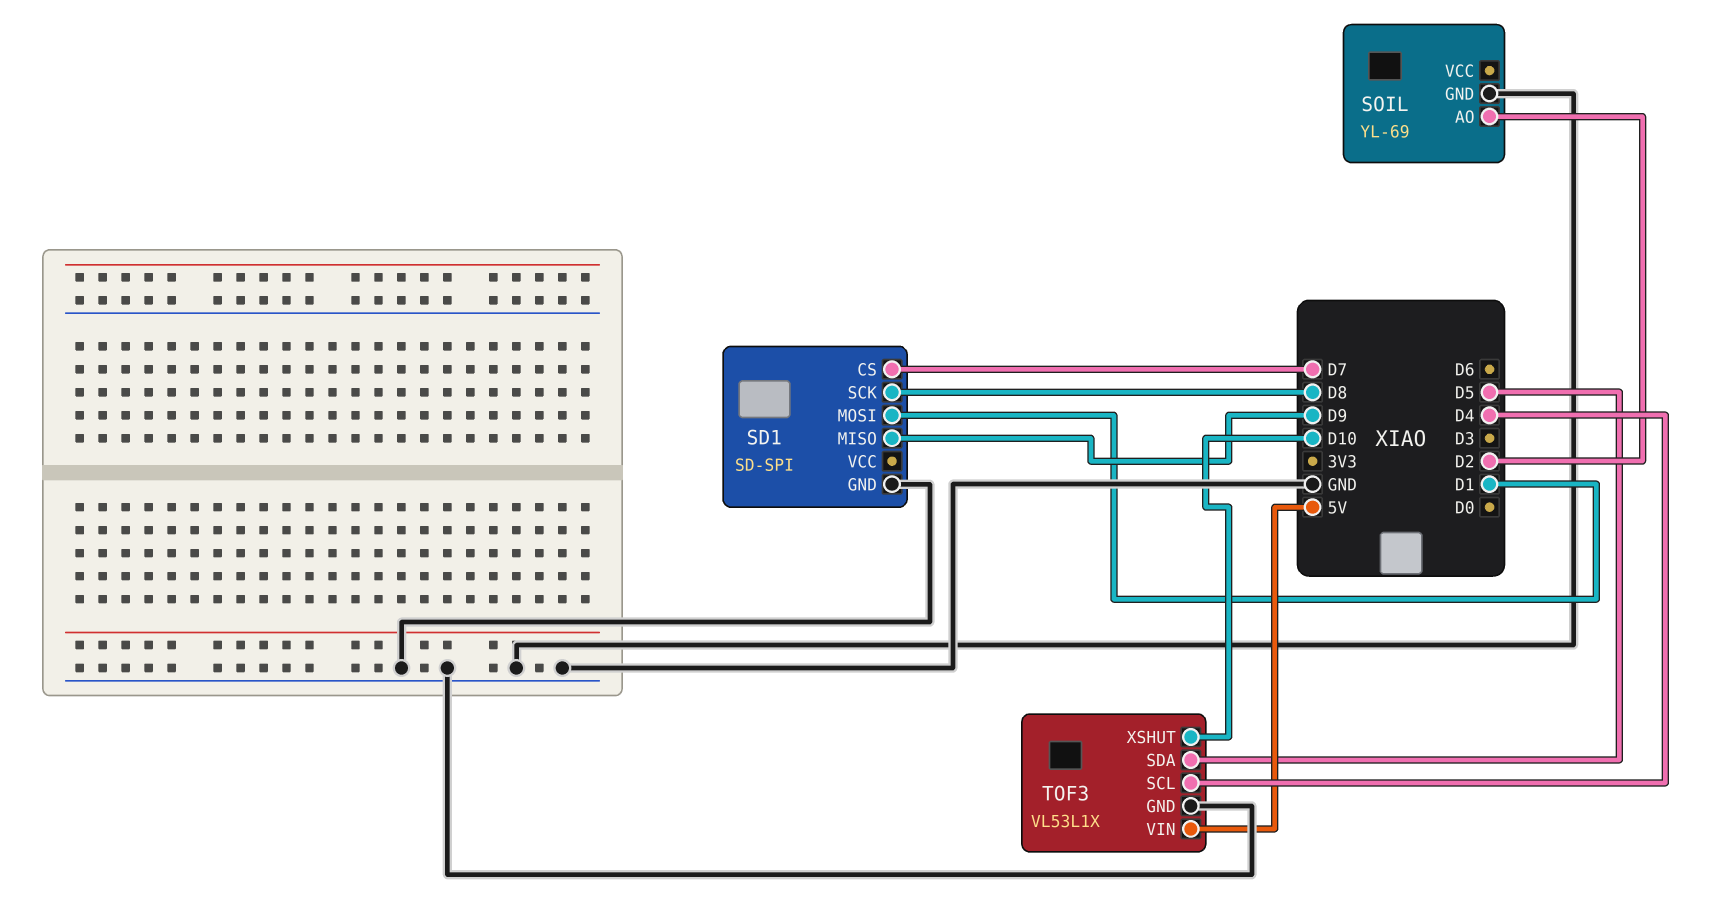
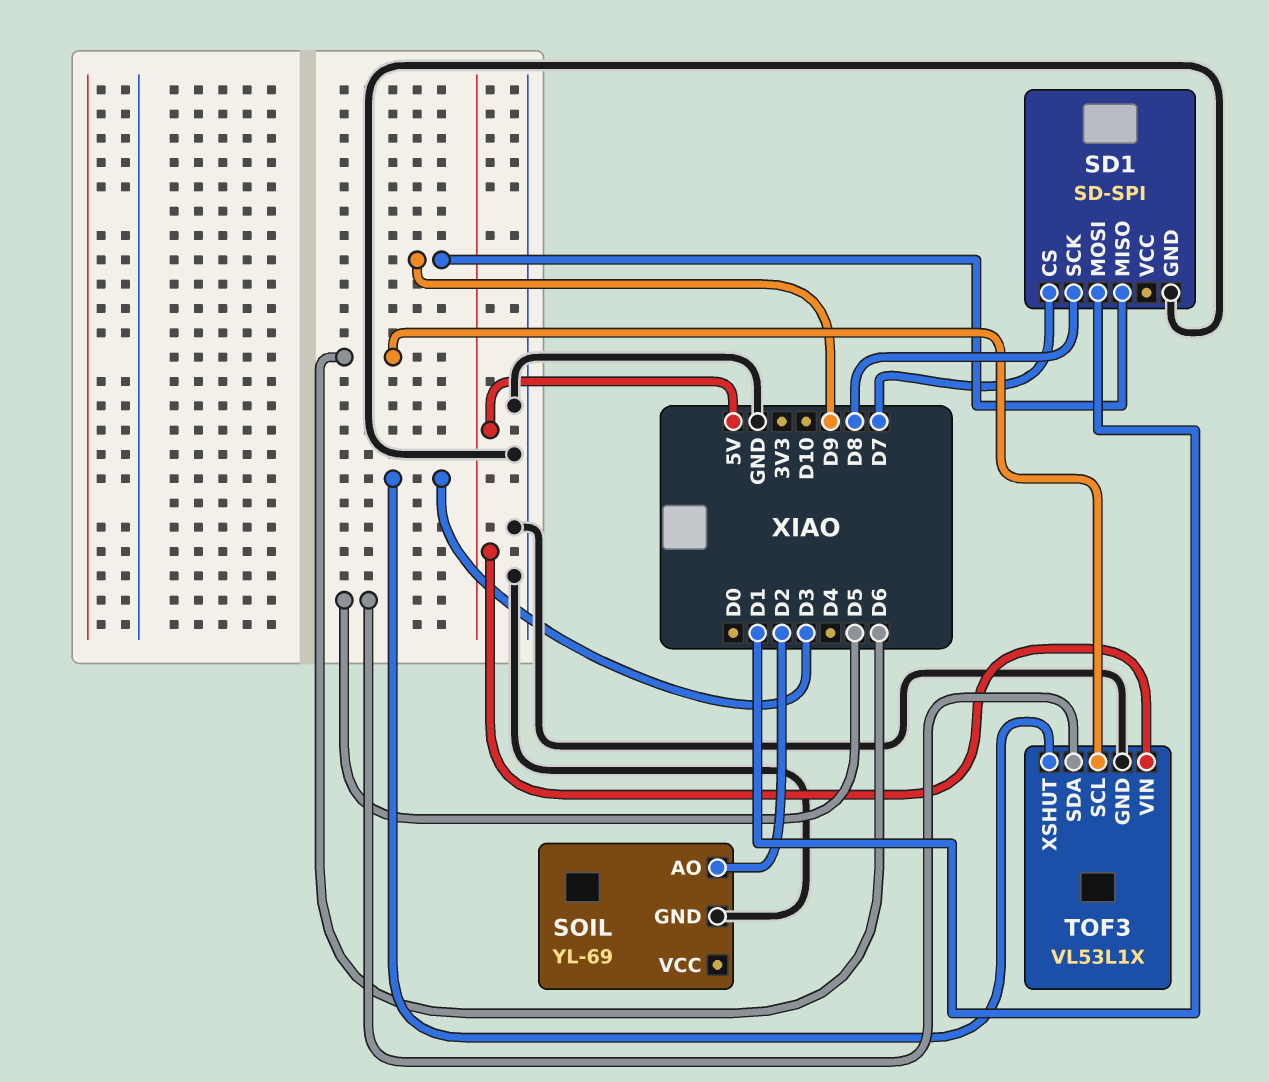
TOF3 pin SCL: D4 -> D6
TOF3 pin XSHUT: D10 -> D3

